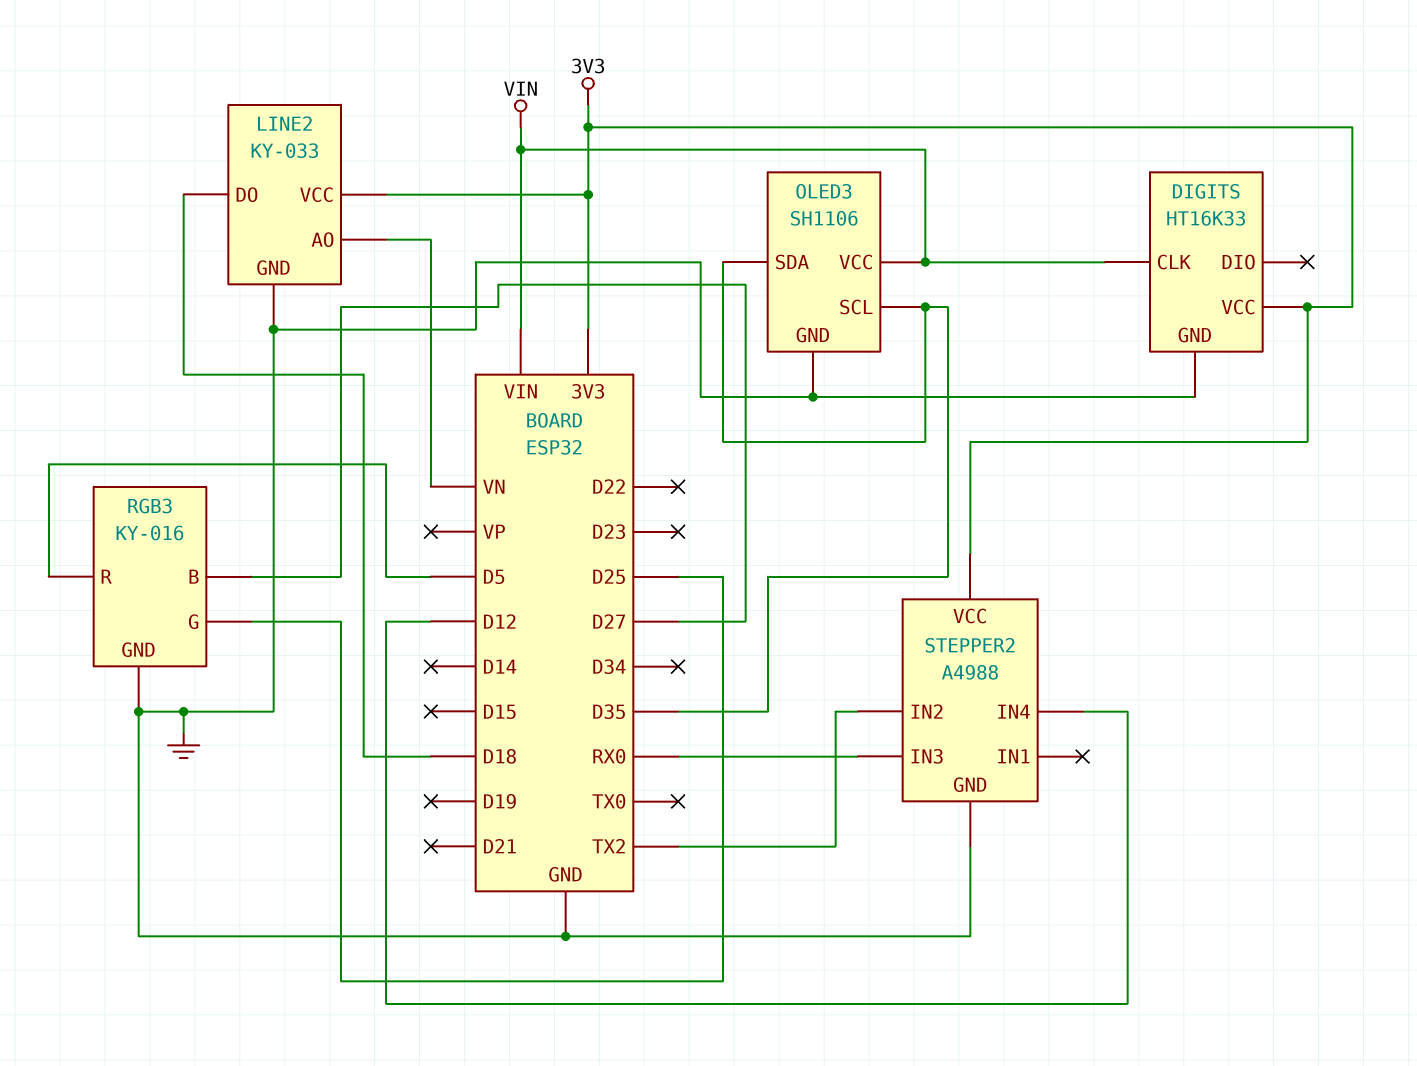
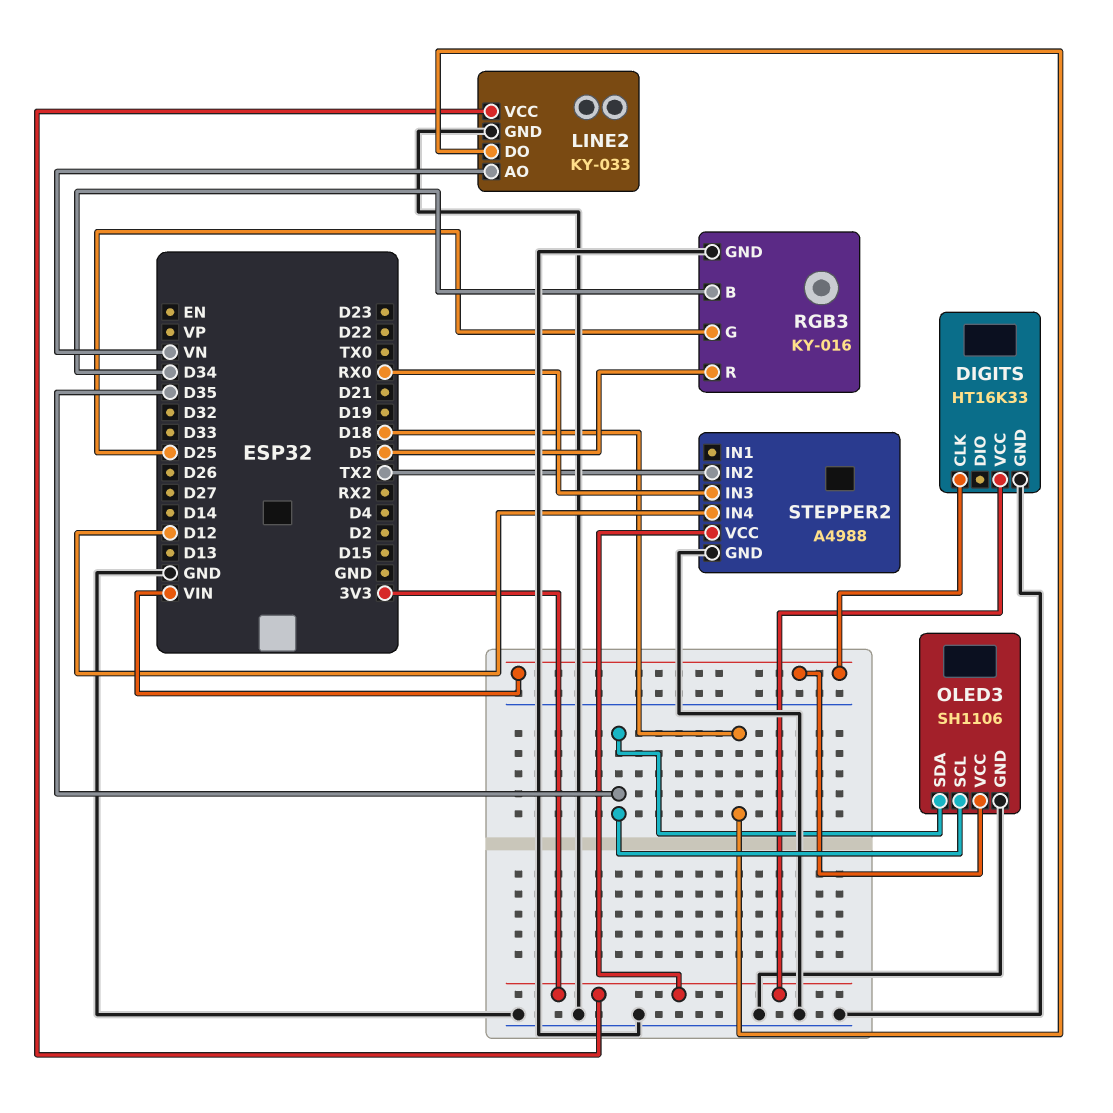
RGB3 pin B: D27 -> D34

